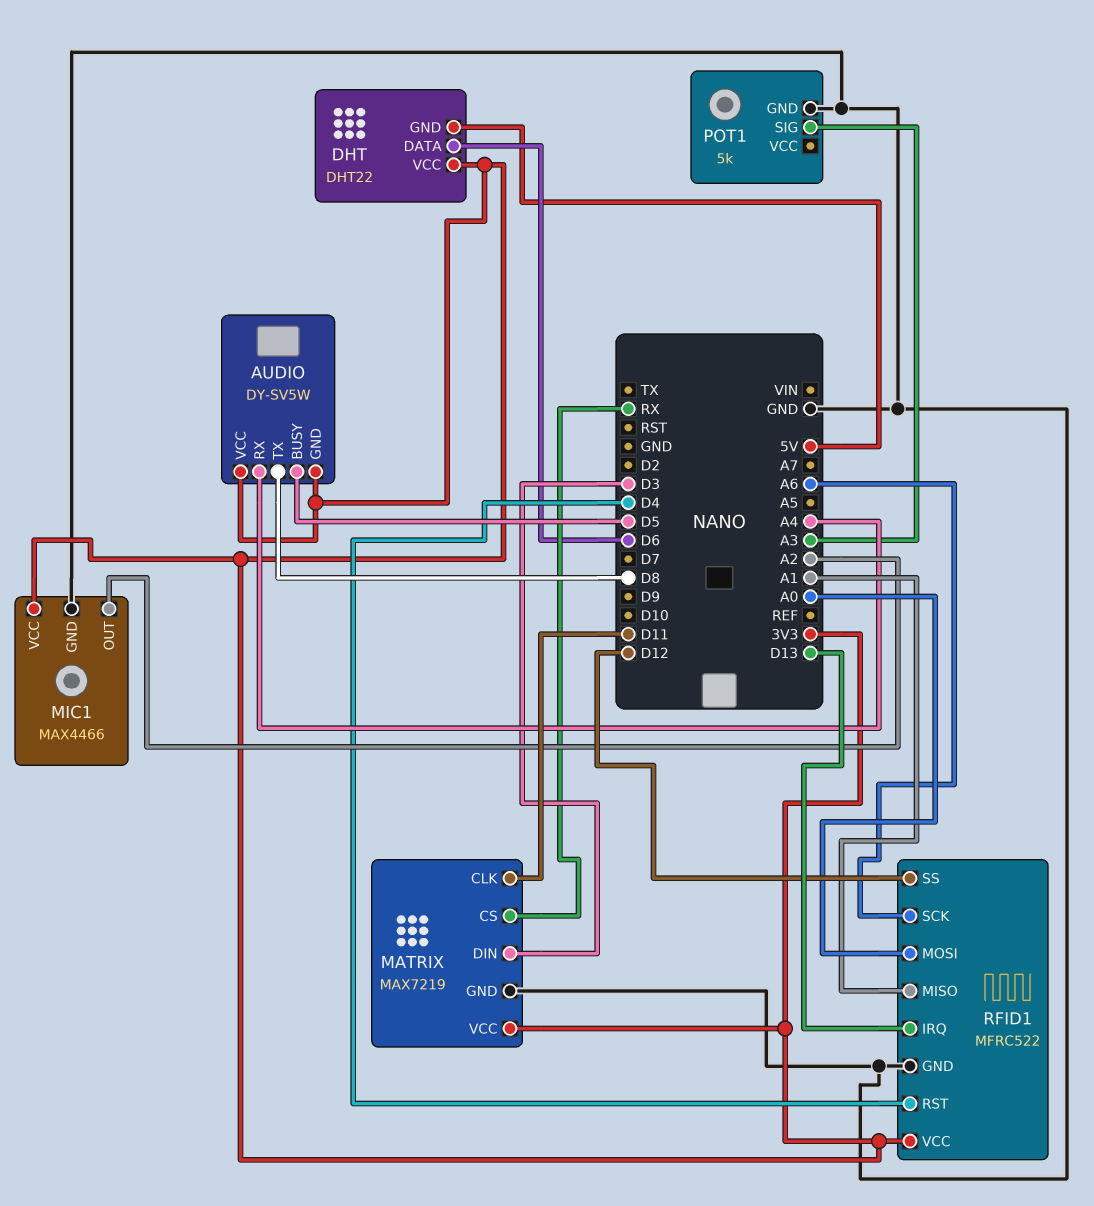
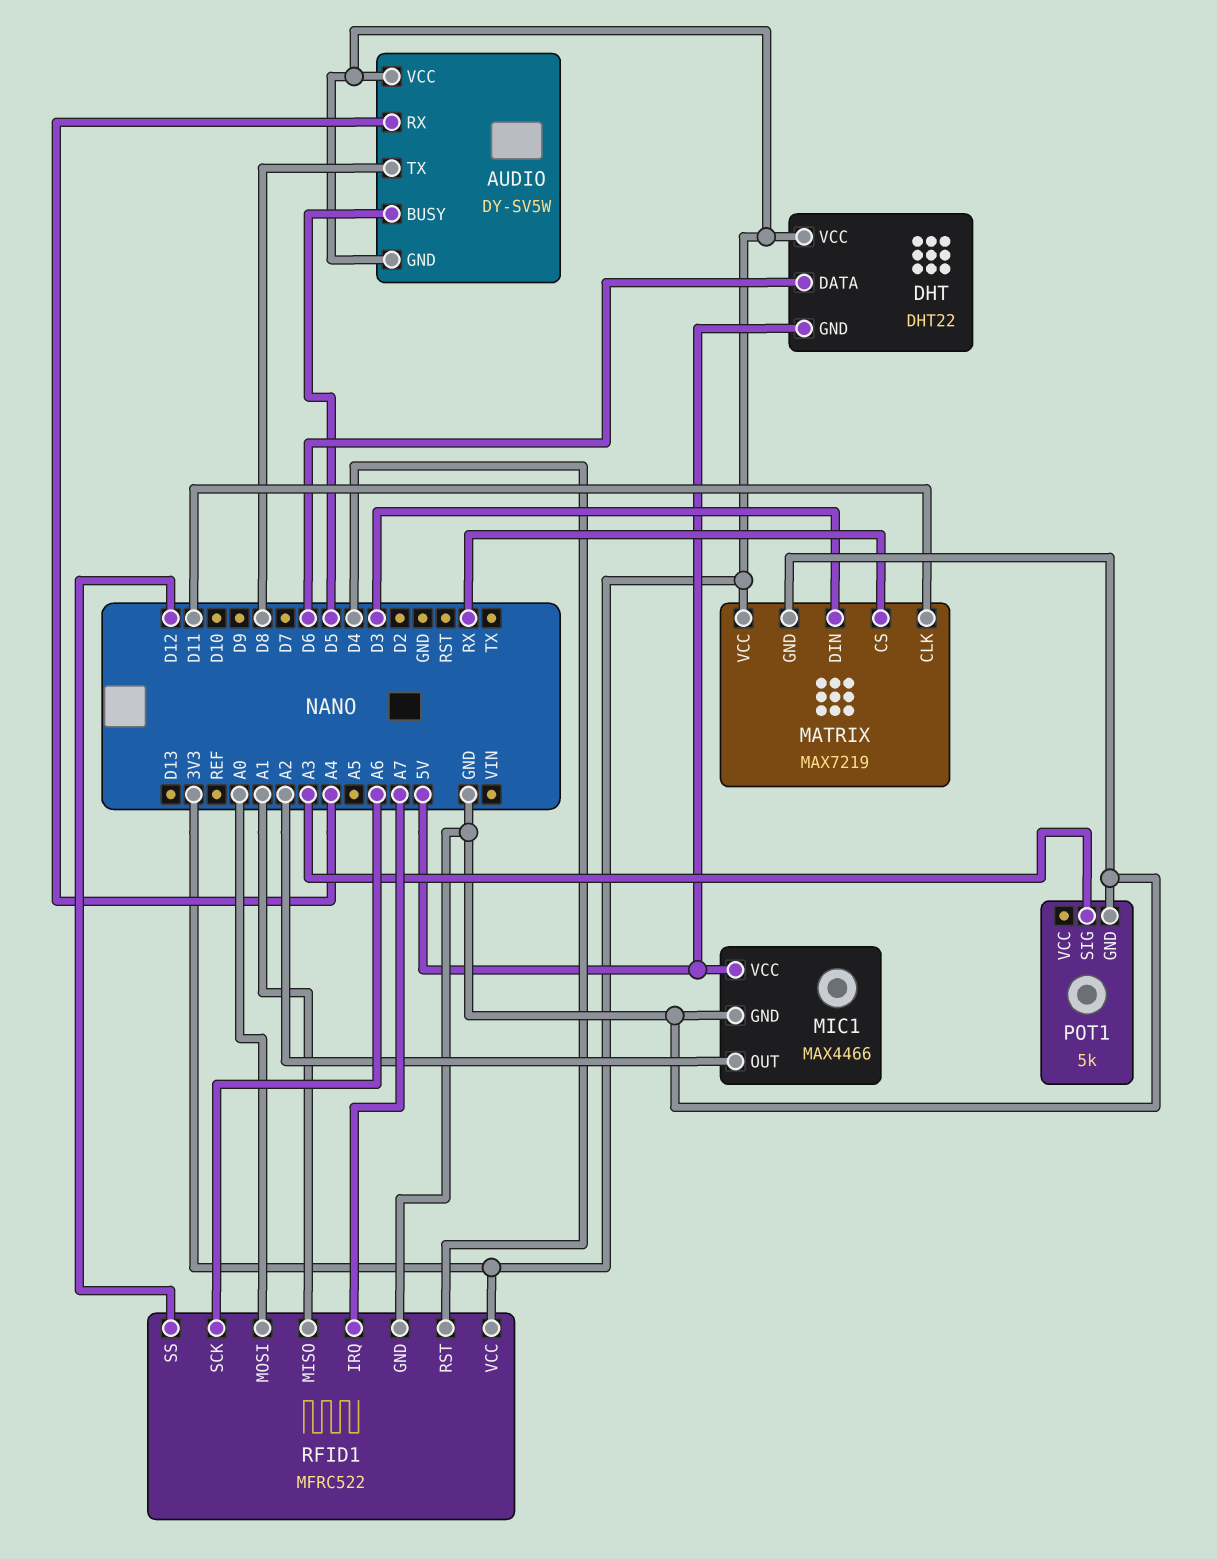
MIC1 pin VCC: 3V3 -> 5V
RFID1 pin IRQ: D13 -> A7

